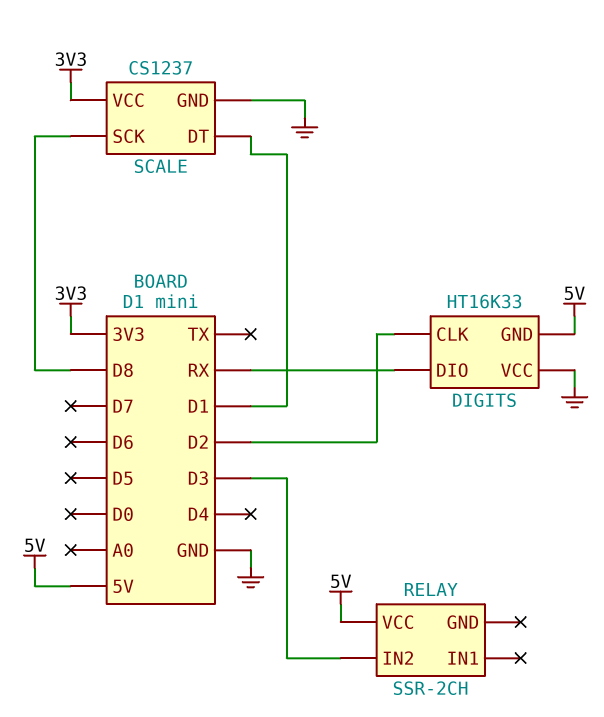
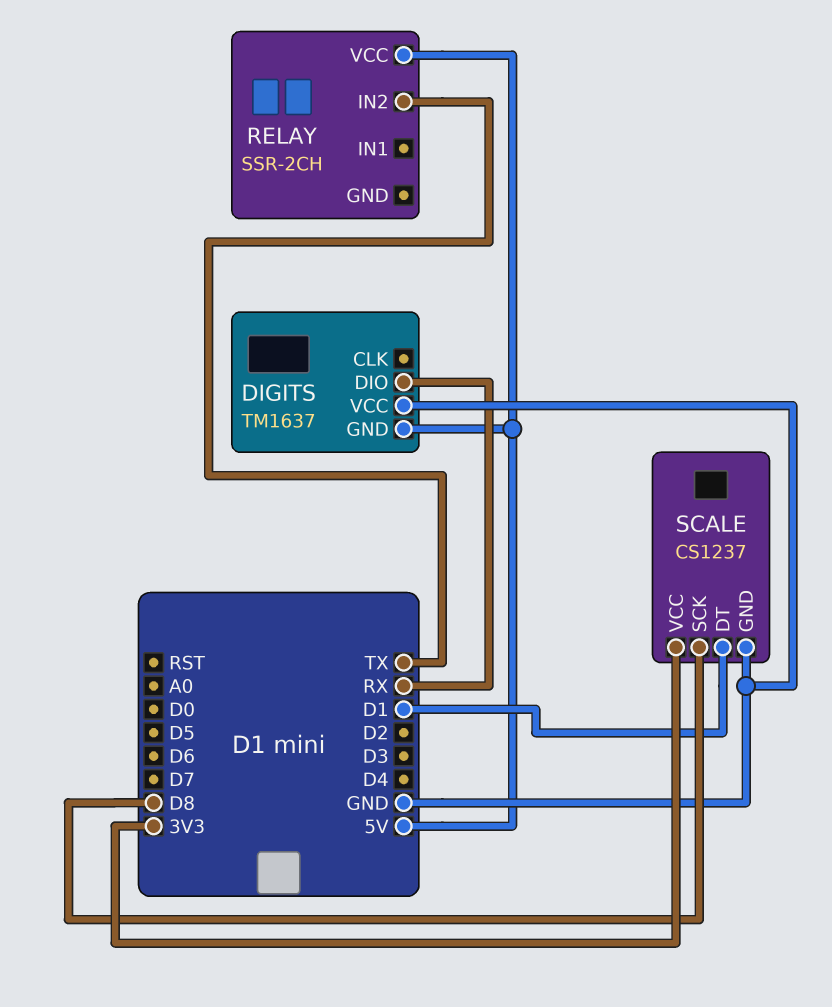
DIGITS: HT16K33 -> TM1637
DIGITS pin CLK: D2 -> none
RELAY pin IN2: D3 -> TX

